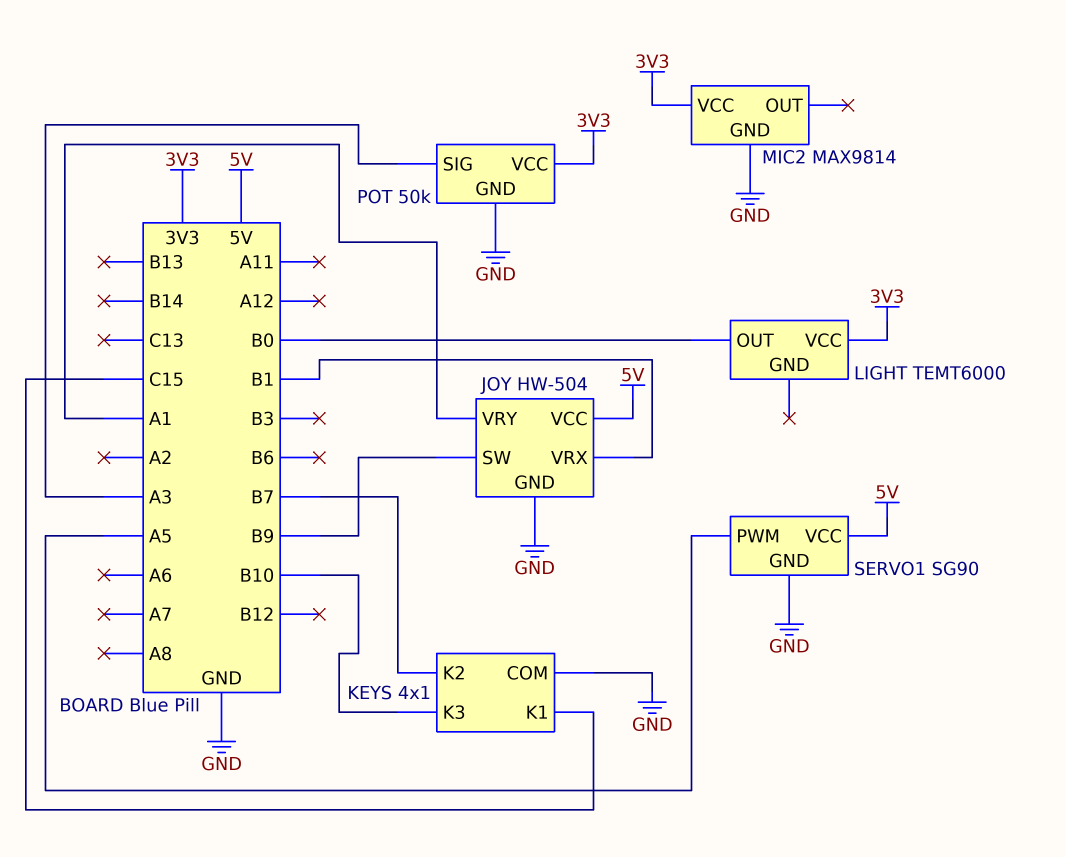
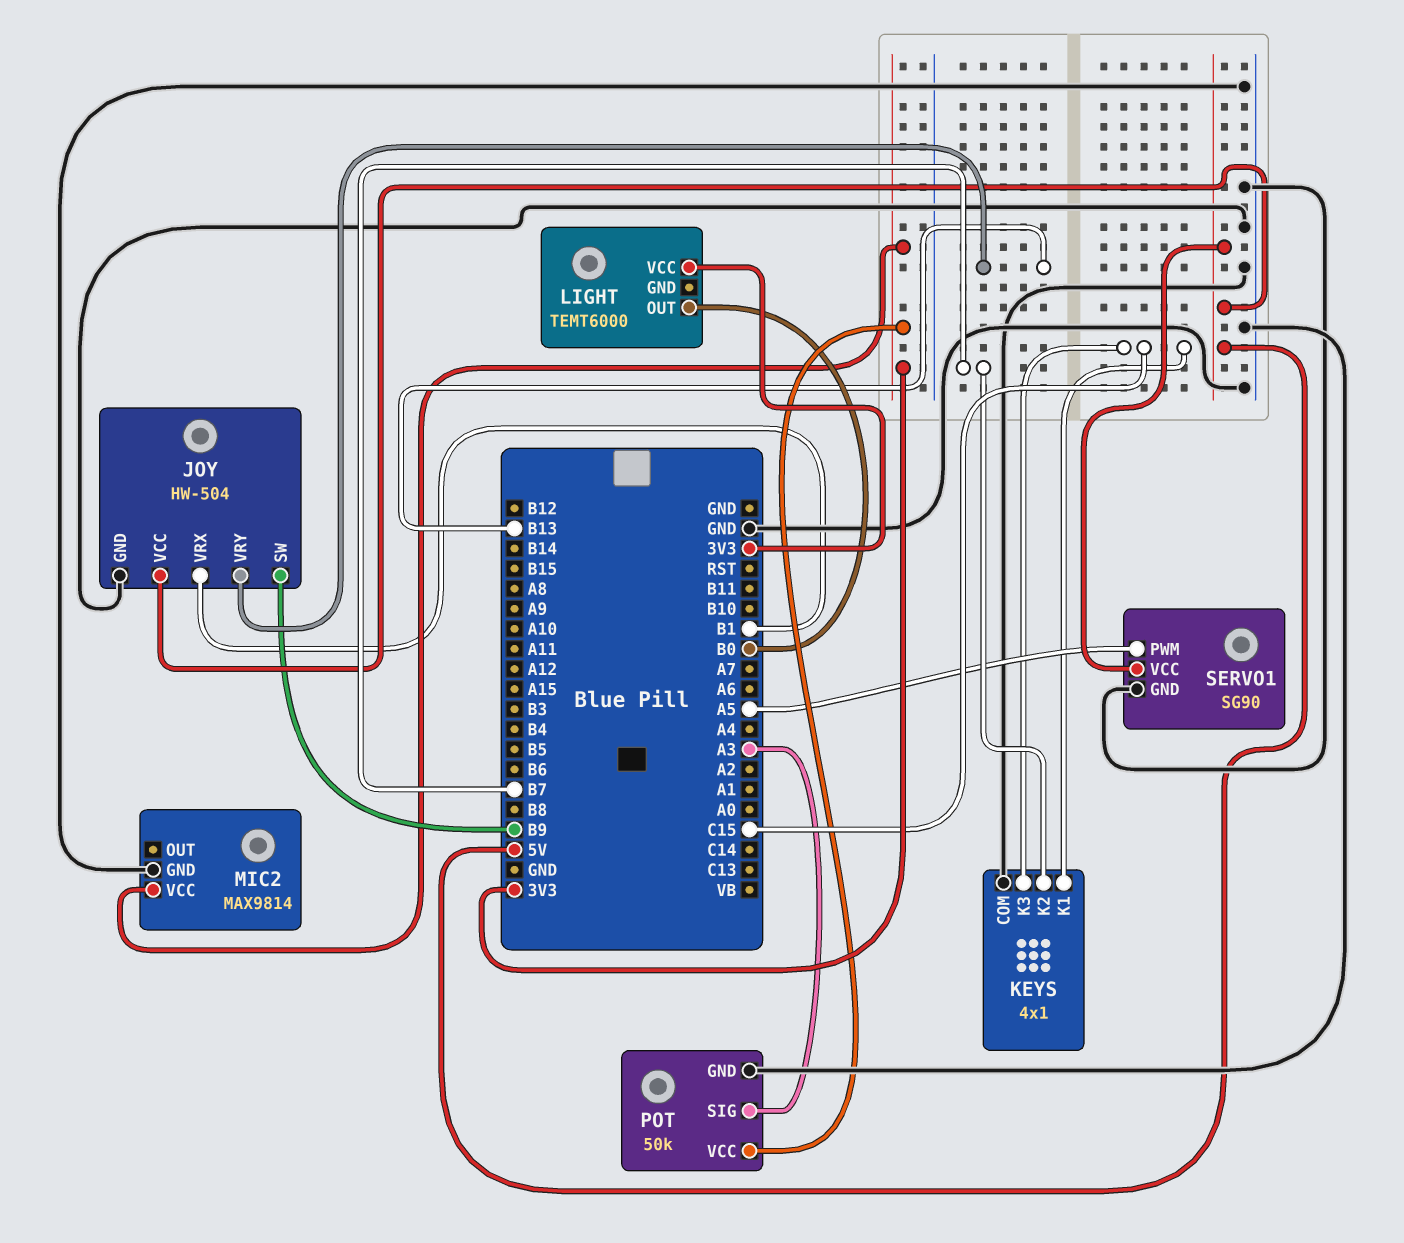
JOY pin VRY: A1 -> B13
KEYS pin K3: B10 -> C15

